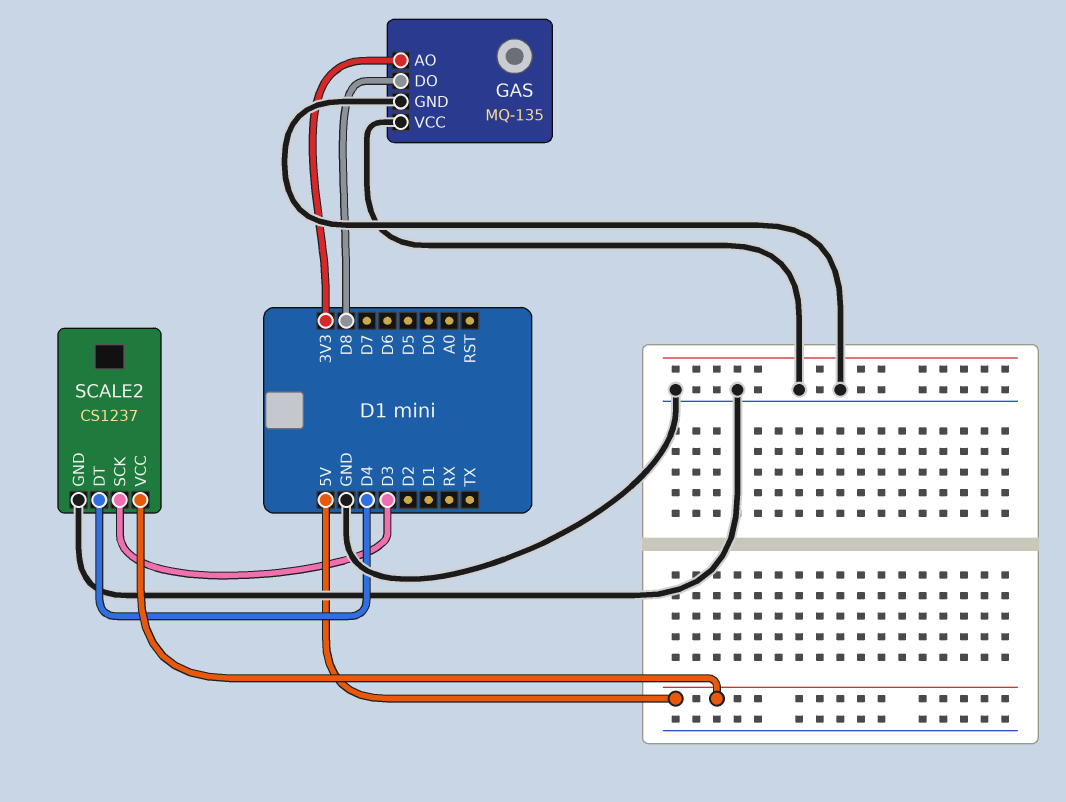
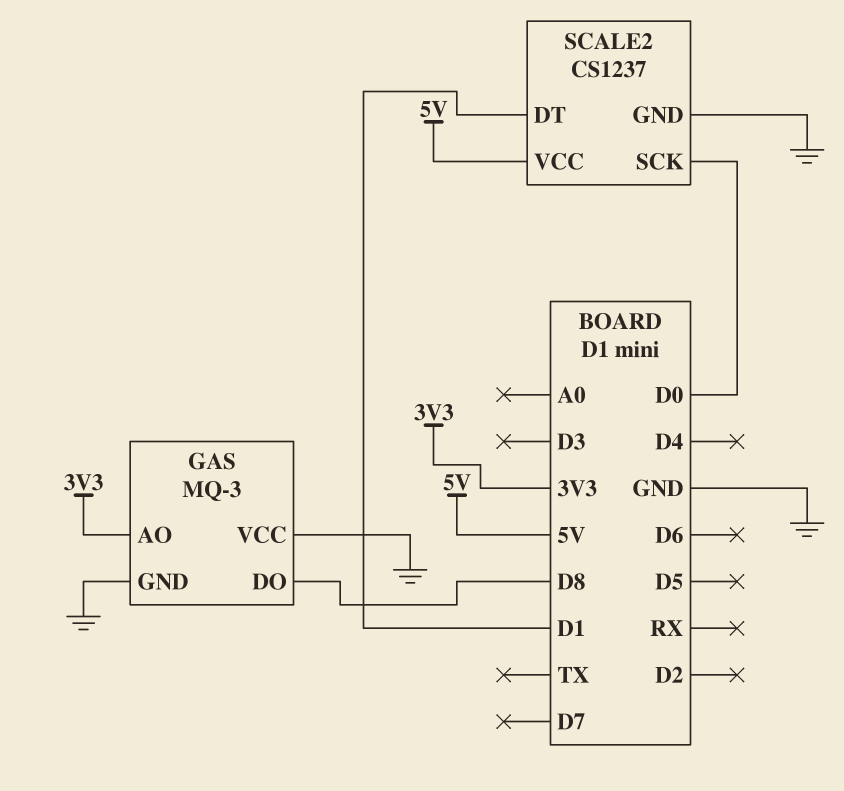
GAS: MQ-135 -> MQ-3
SCALE2 pin DT: D4 -> D1
SCALE2 pin SCK: D3 -> D0

